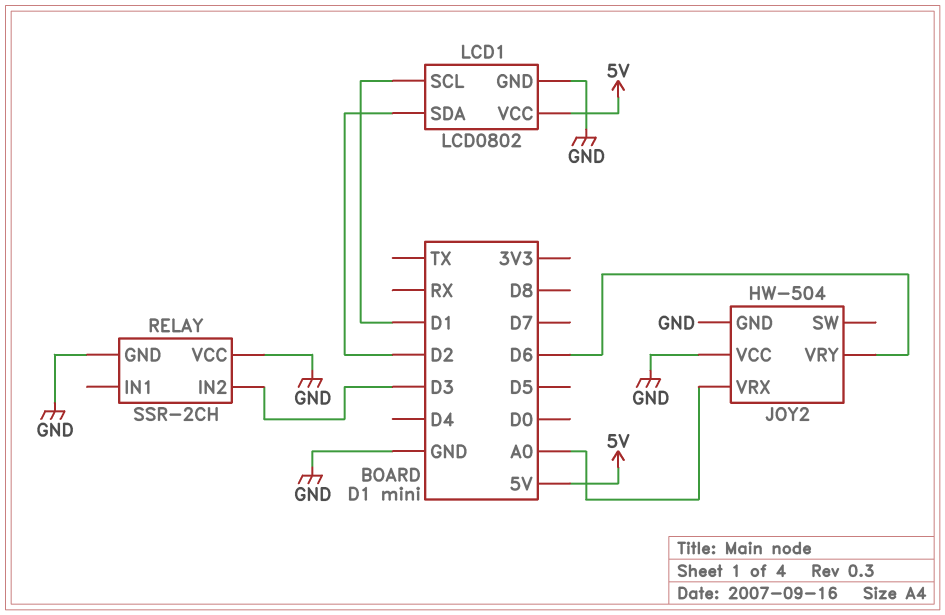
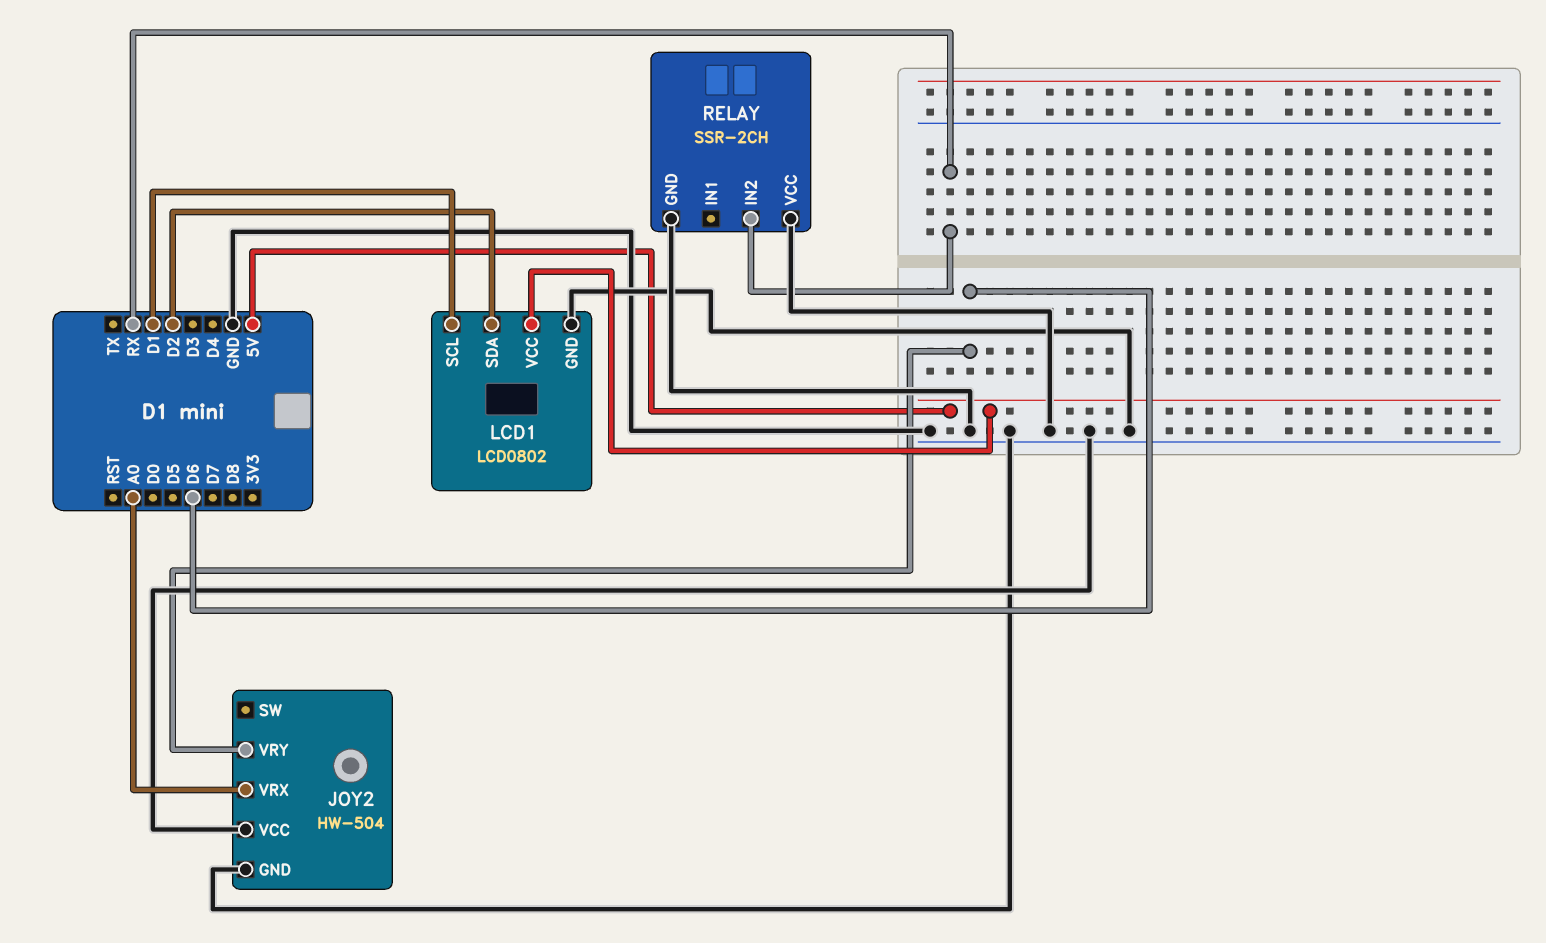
RELAY pin IN2: D3 -> RX

